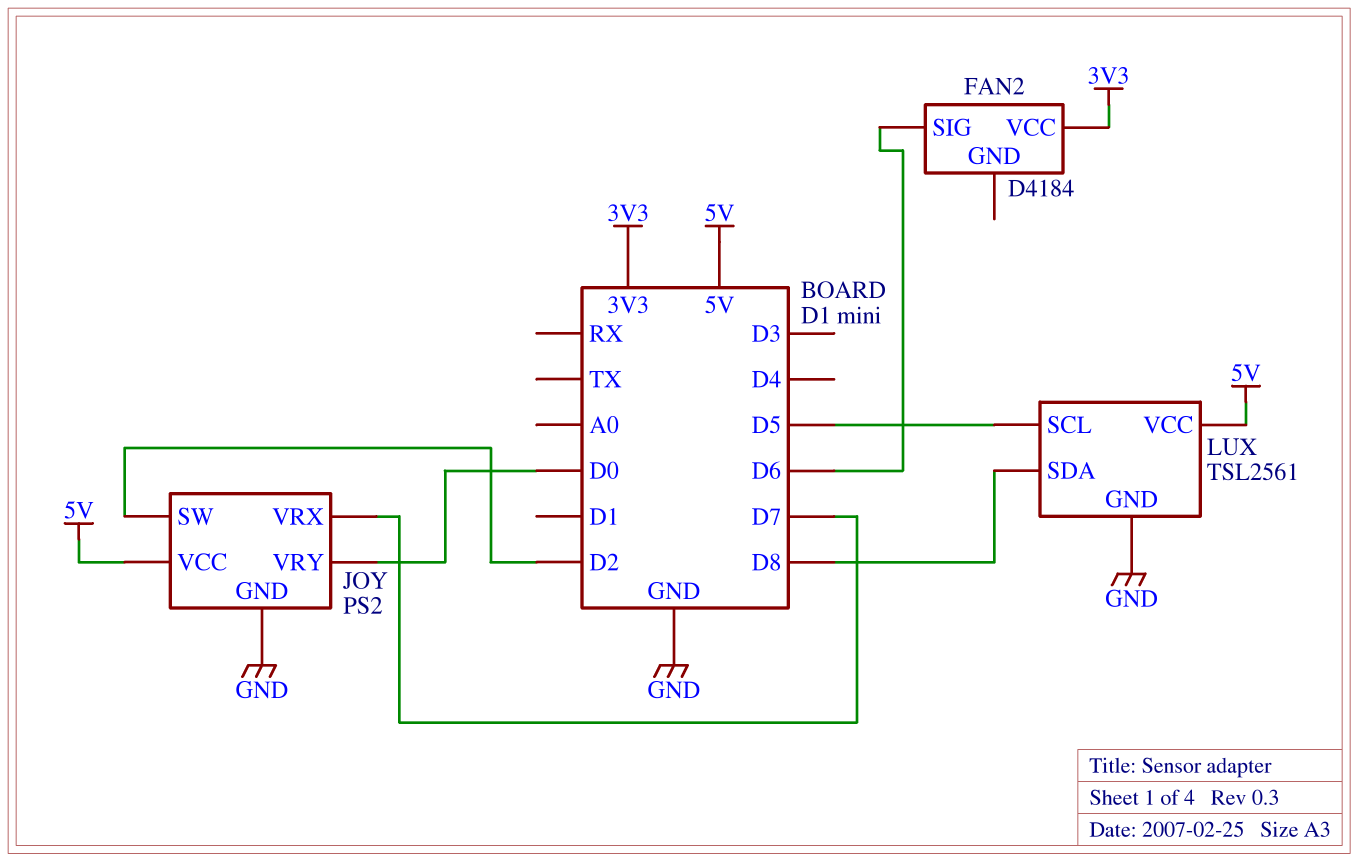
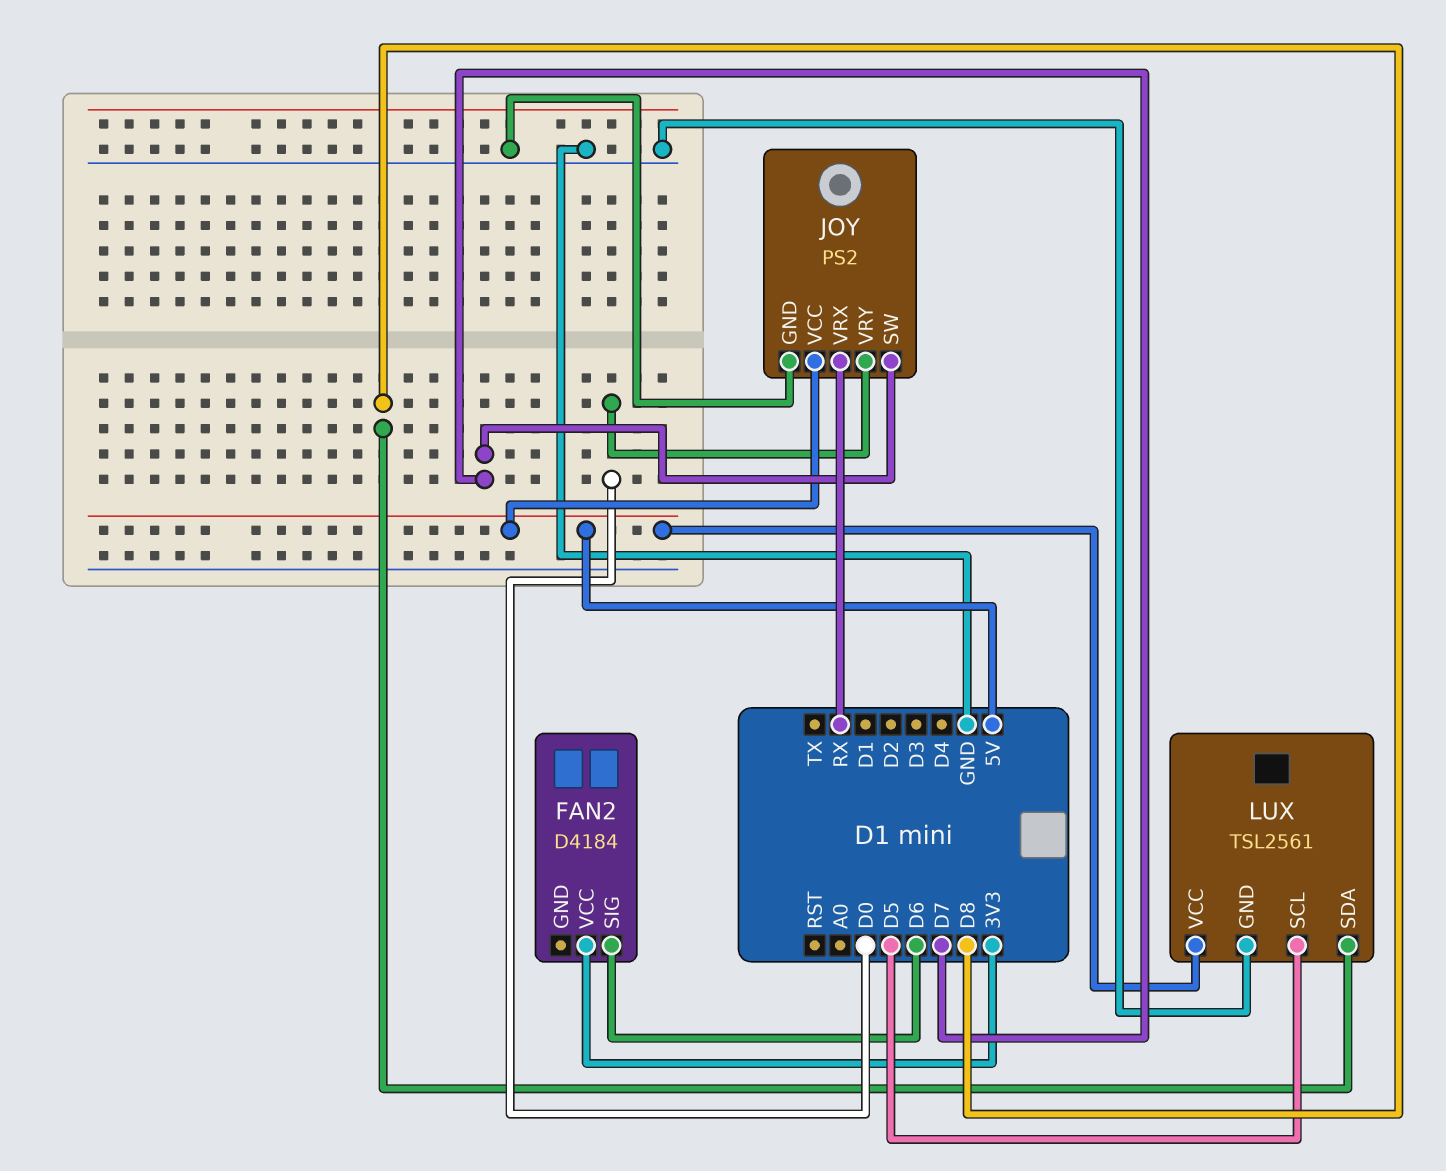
JOY pin SW: D2 -> D7
JOY pin VRX: D7 -> RX

